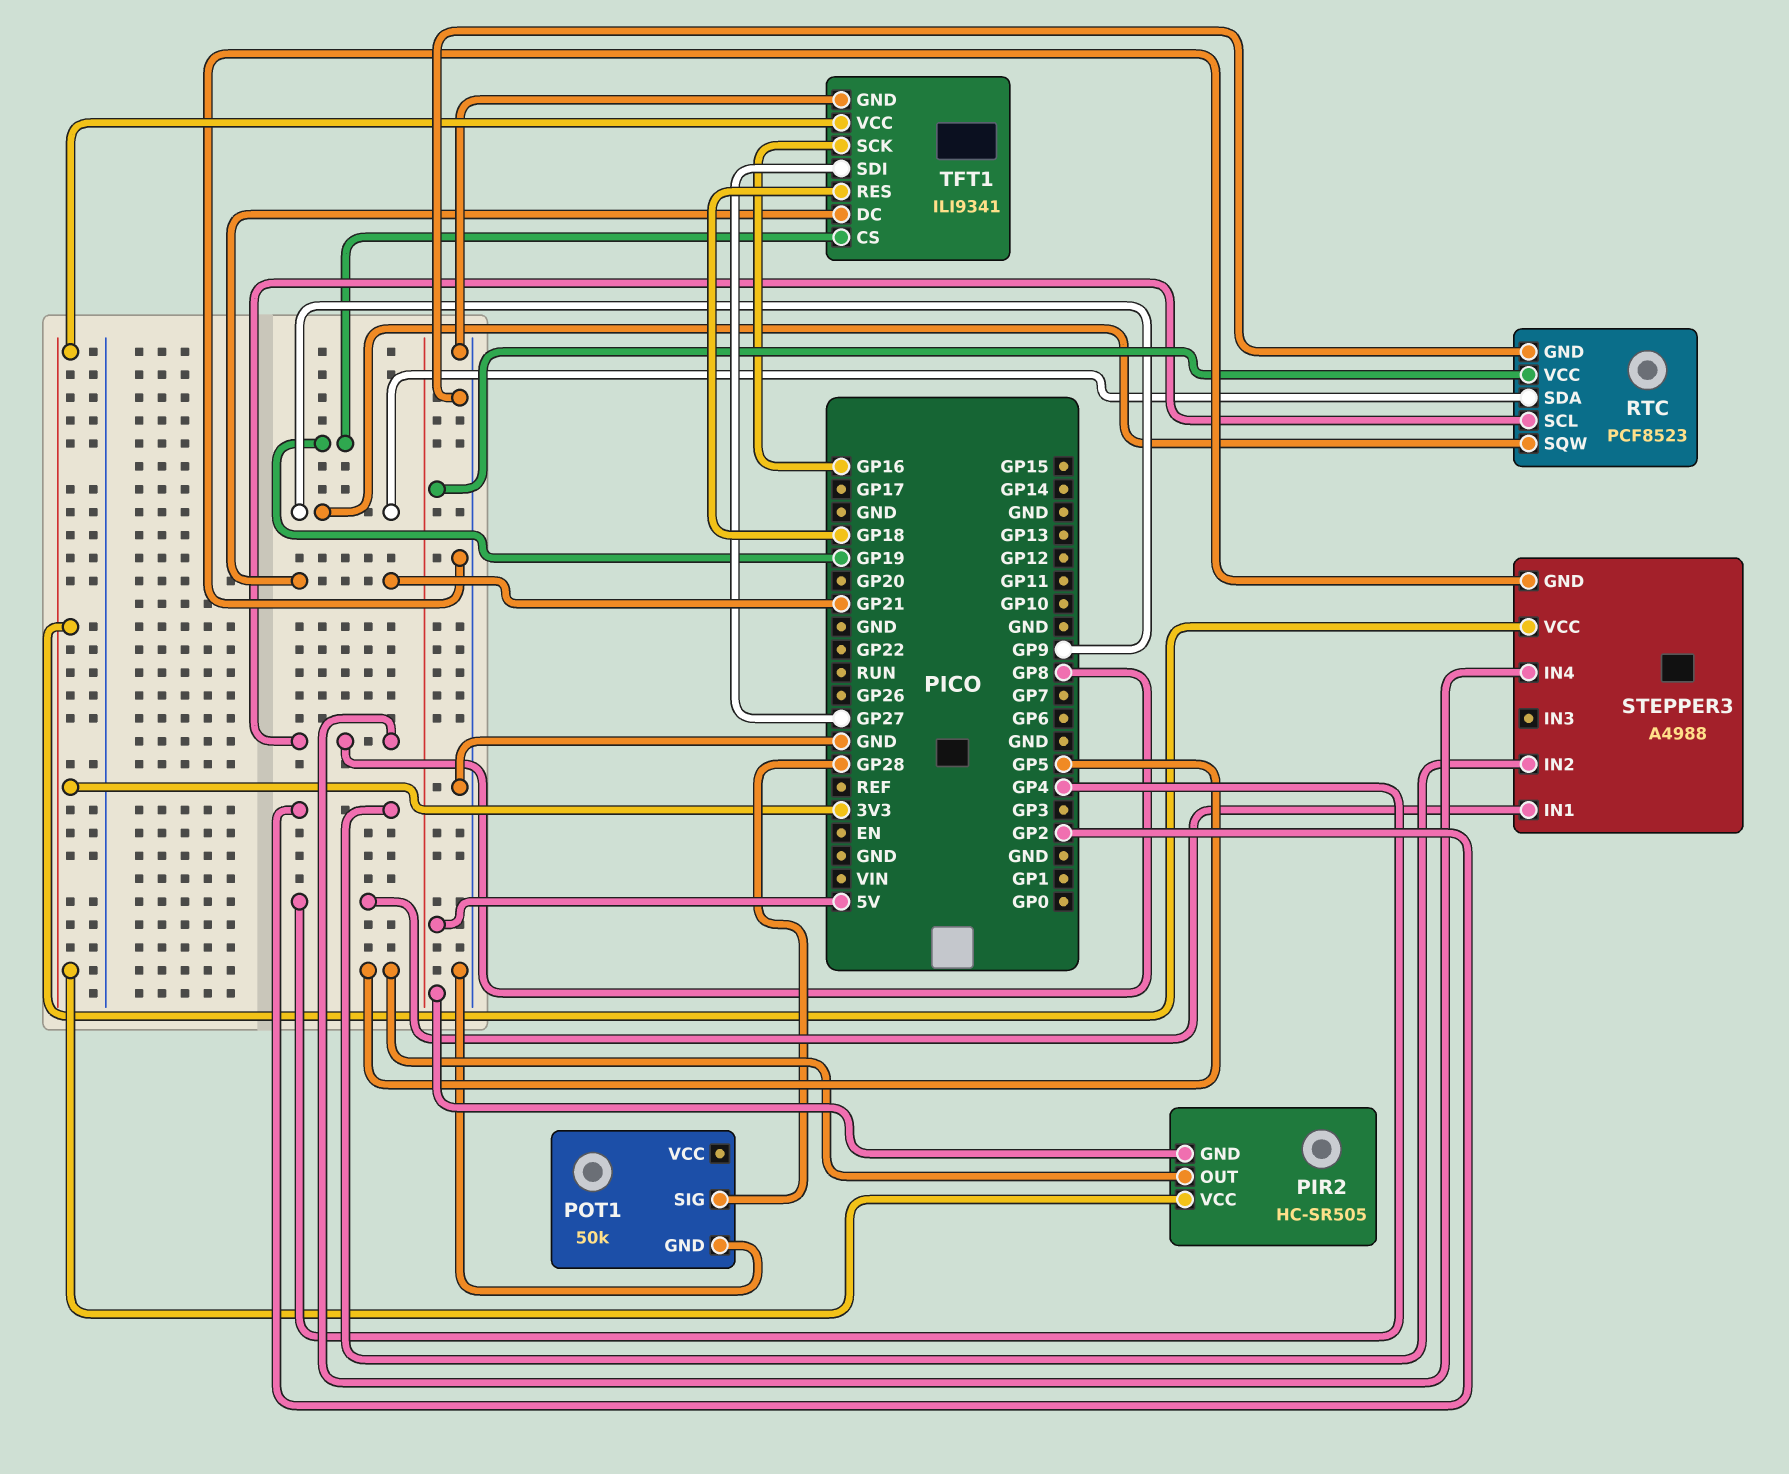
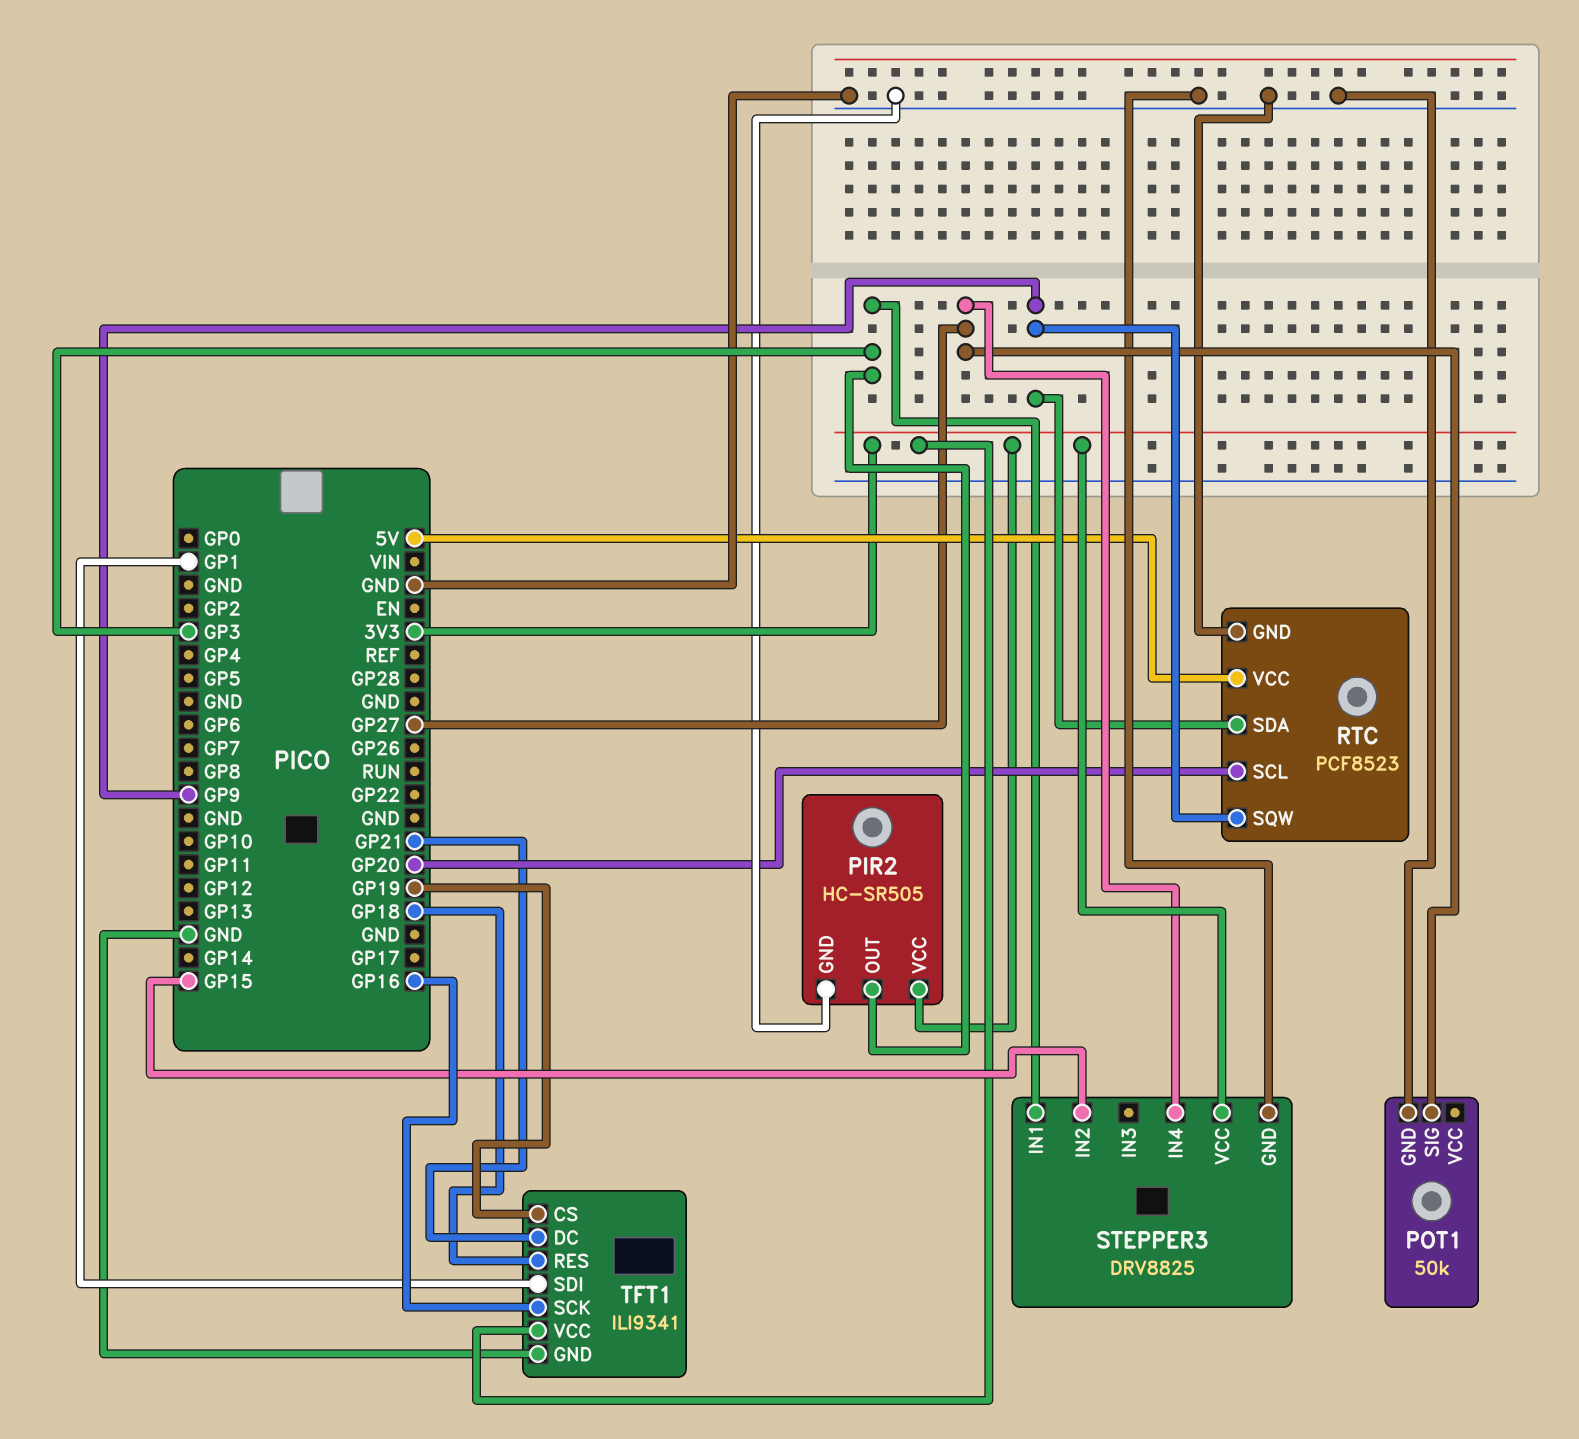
PIR2 pin GND: 5V -> GND
PIR2 pin OUT: GP5 -> GP3
POT1 pin SIG: GP28 -> GP27
RTC pin SCL: GP8 -> GP20
STEPPER3: A4988 -> DRV8825
STEPPER3 pin IN1: GP4 -> GP3
STEPPER3 pin IN2: GP2 -> GP15
STEPPER3 pin IN4: GP8 -> GP27
TFT1 pin SDI: GP27 -> GP1

